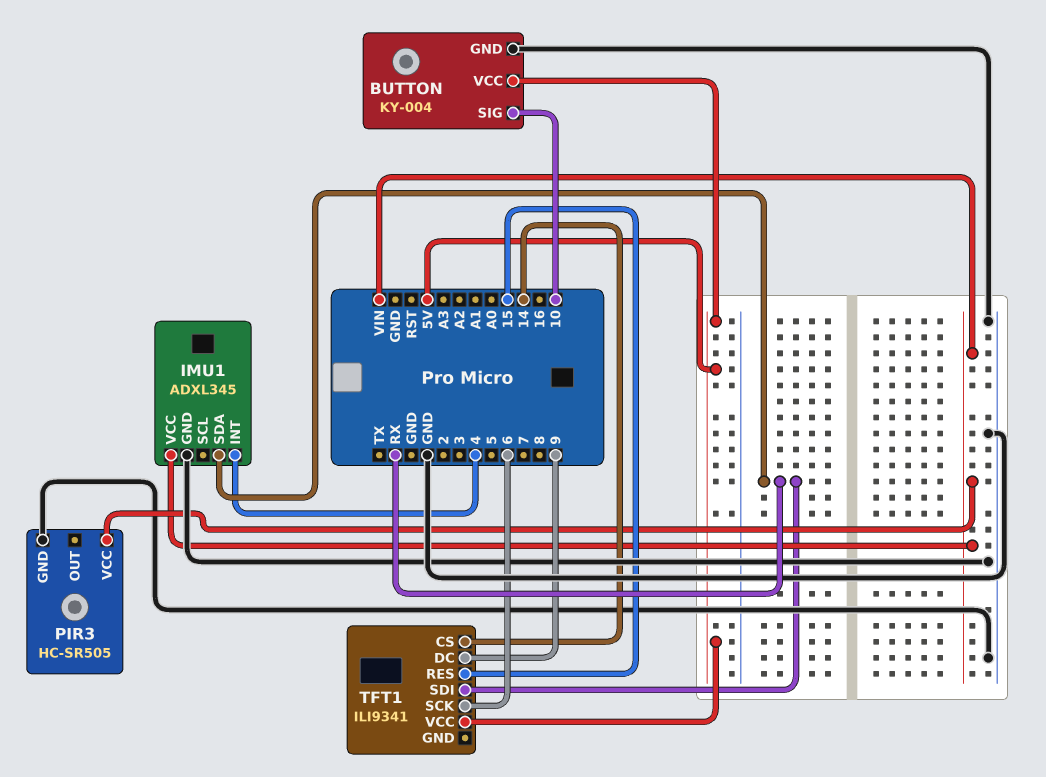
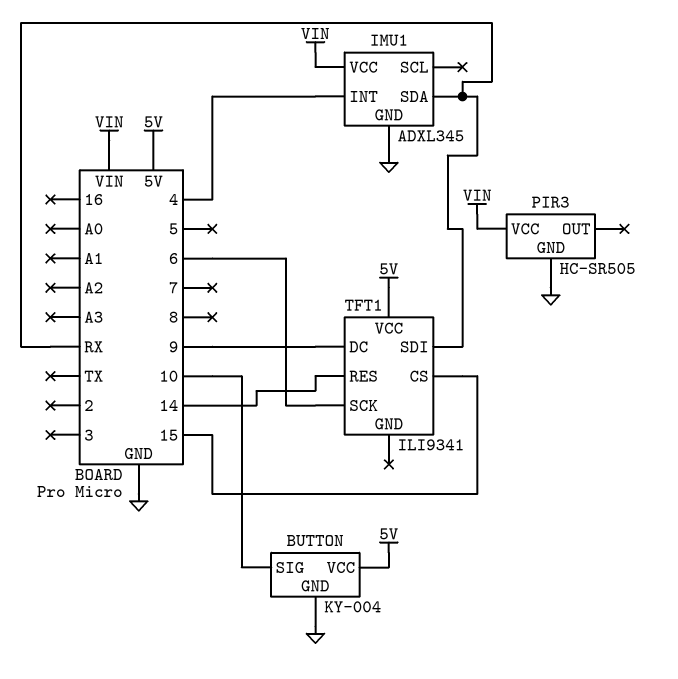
TFT1 pin CS: 14 -> 15
TFT1 pin RES: 15 -> 14

